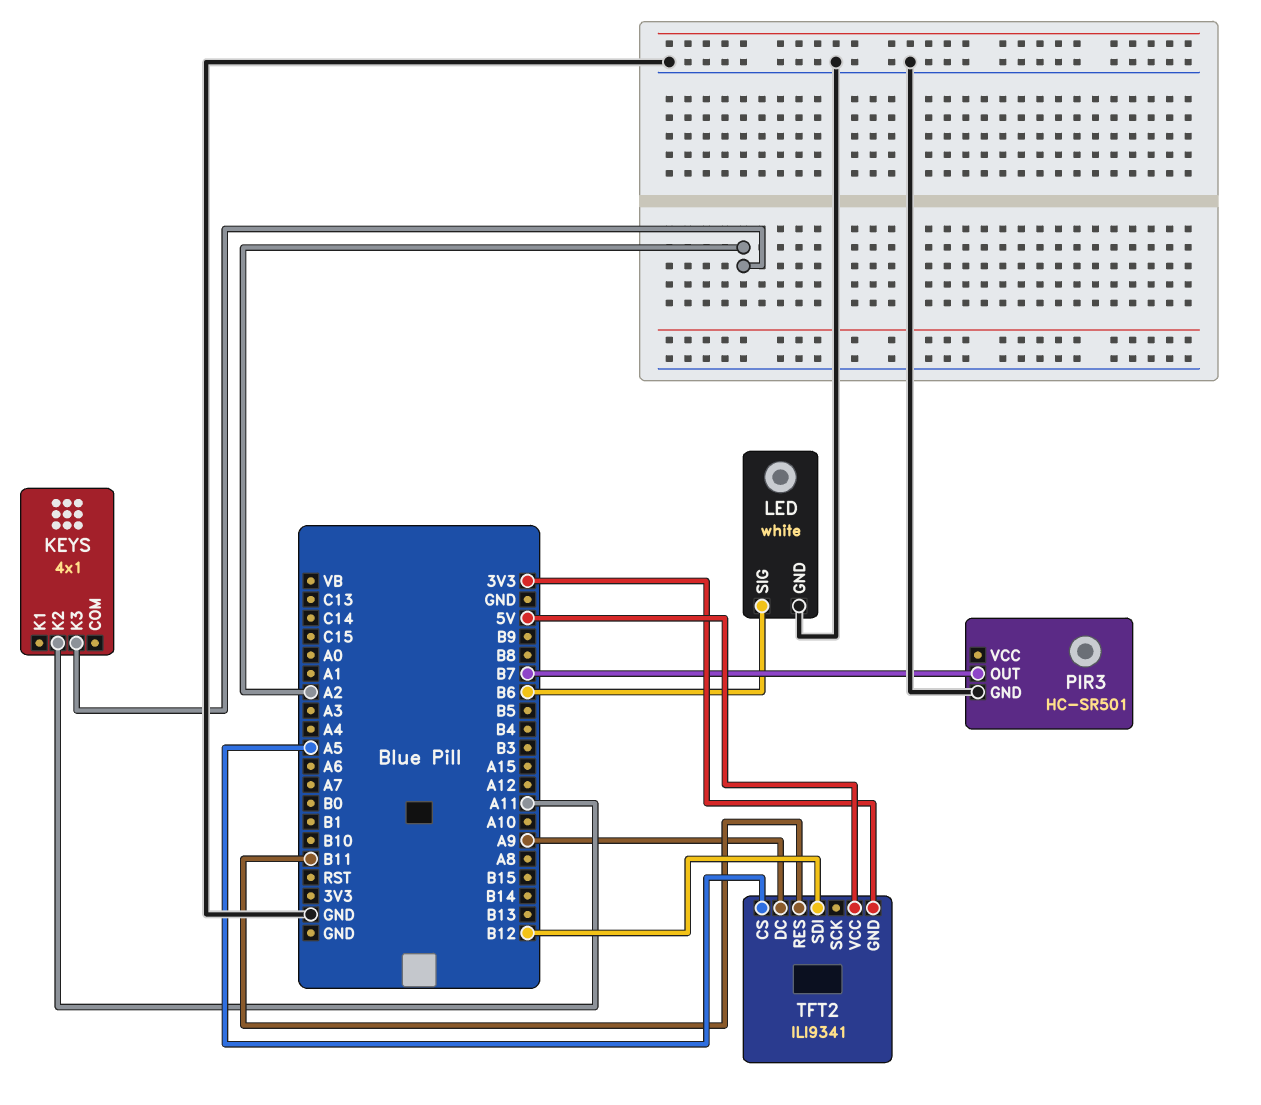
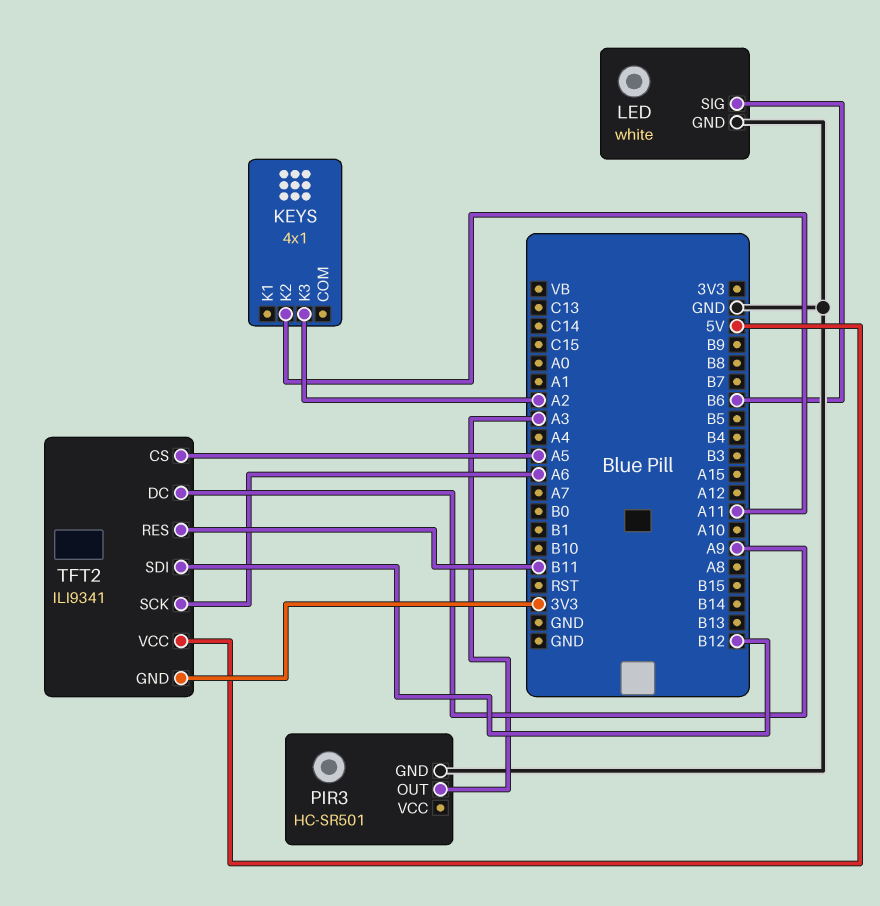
PIR3 pin OUT: B7 -> A3
TFT2 pin SCK: none -> A6

